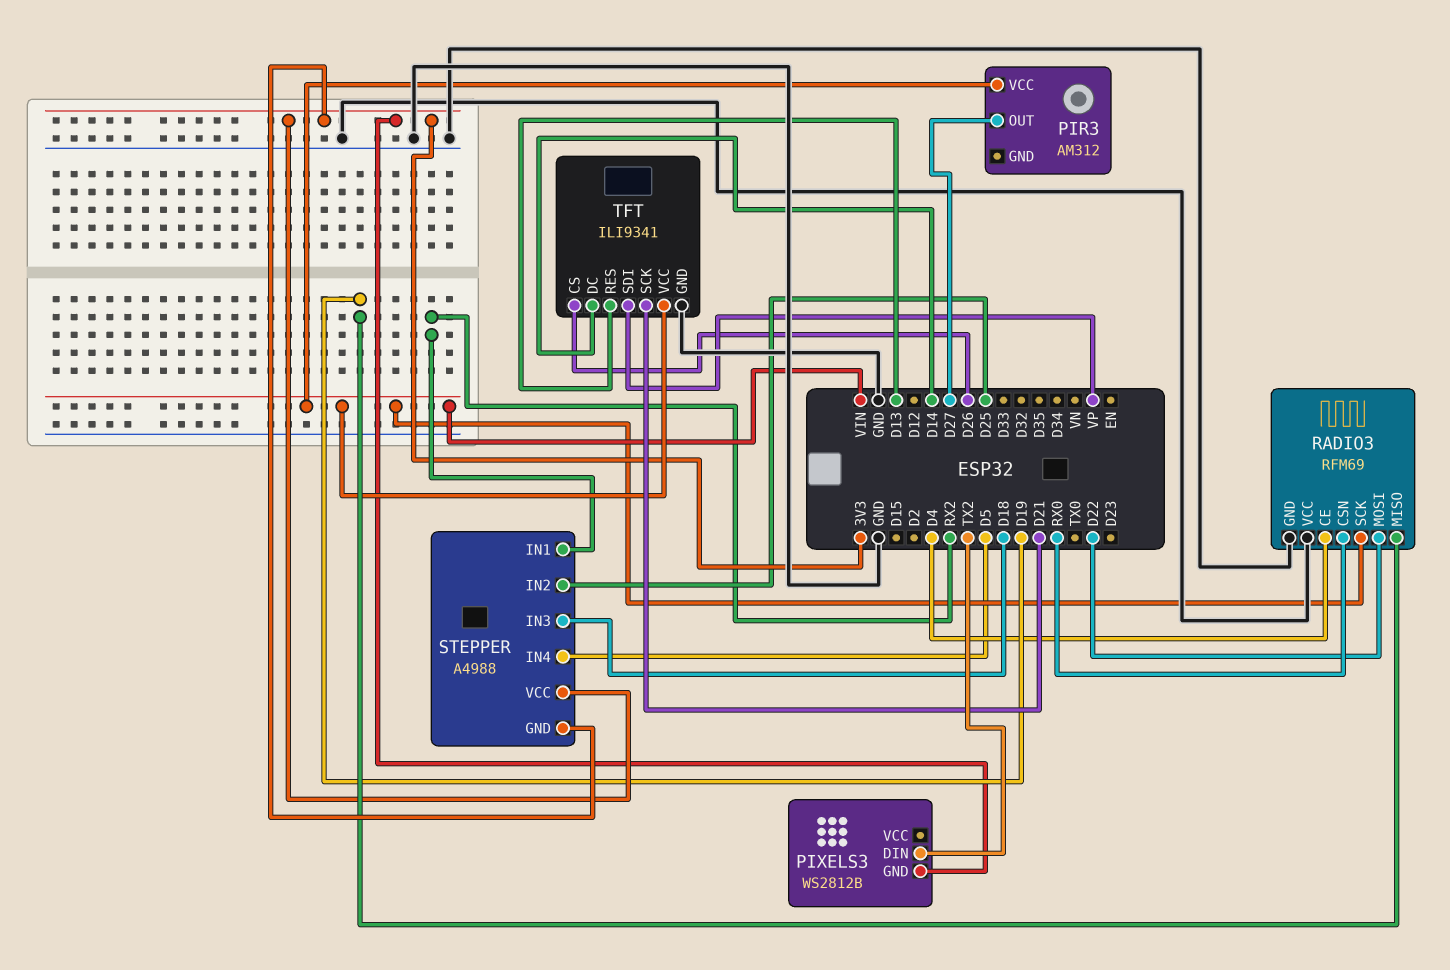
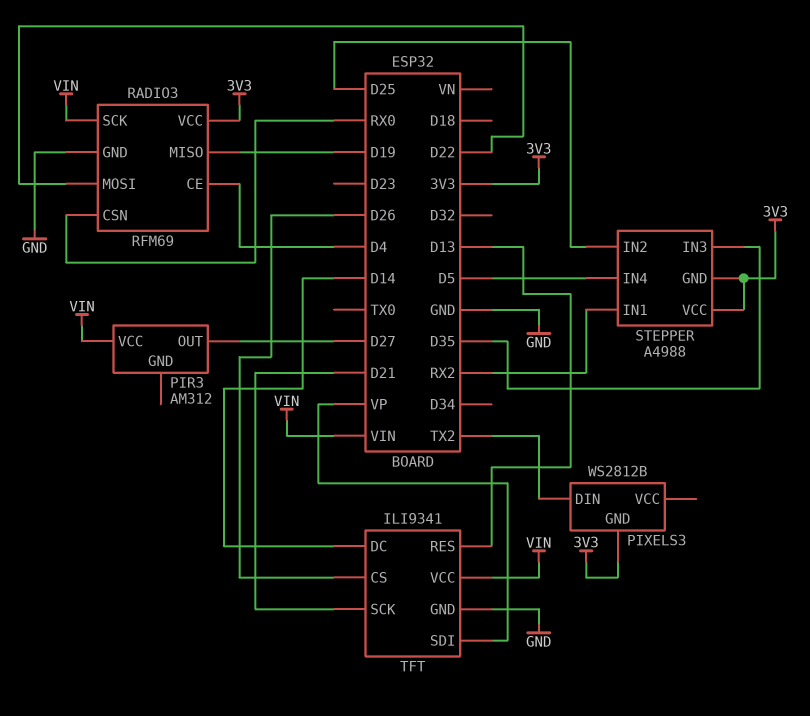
RADIO3 pin VCC: GND -> 3V3
STEPPER pin IN3: D18 -> D35

